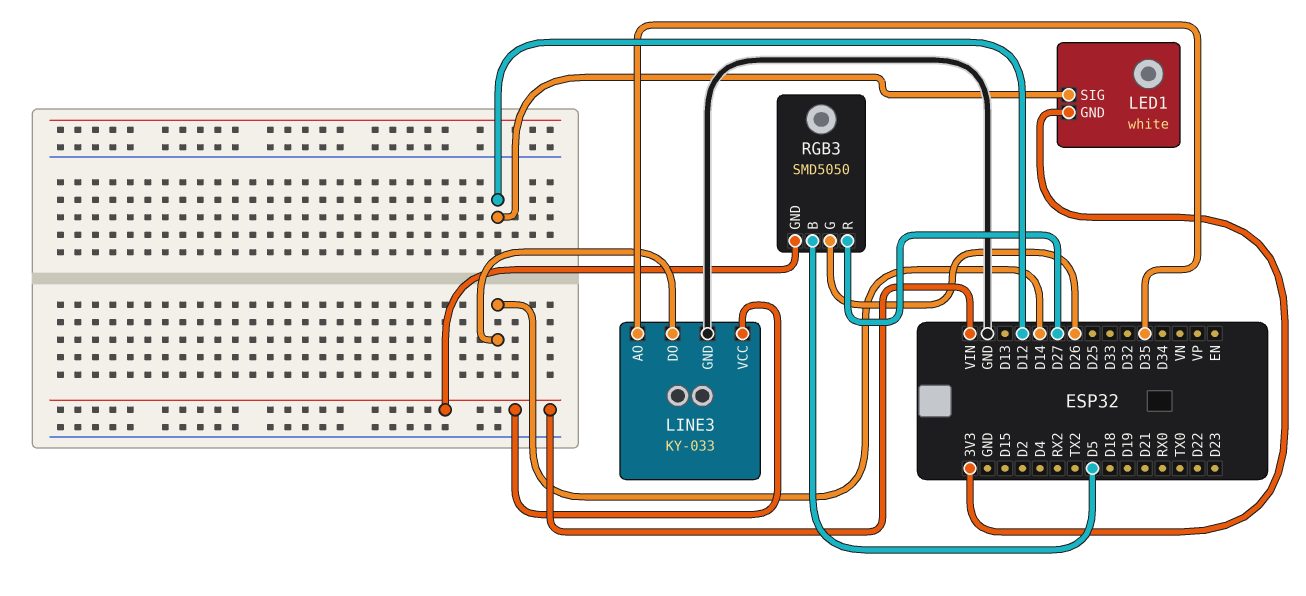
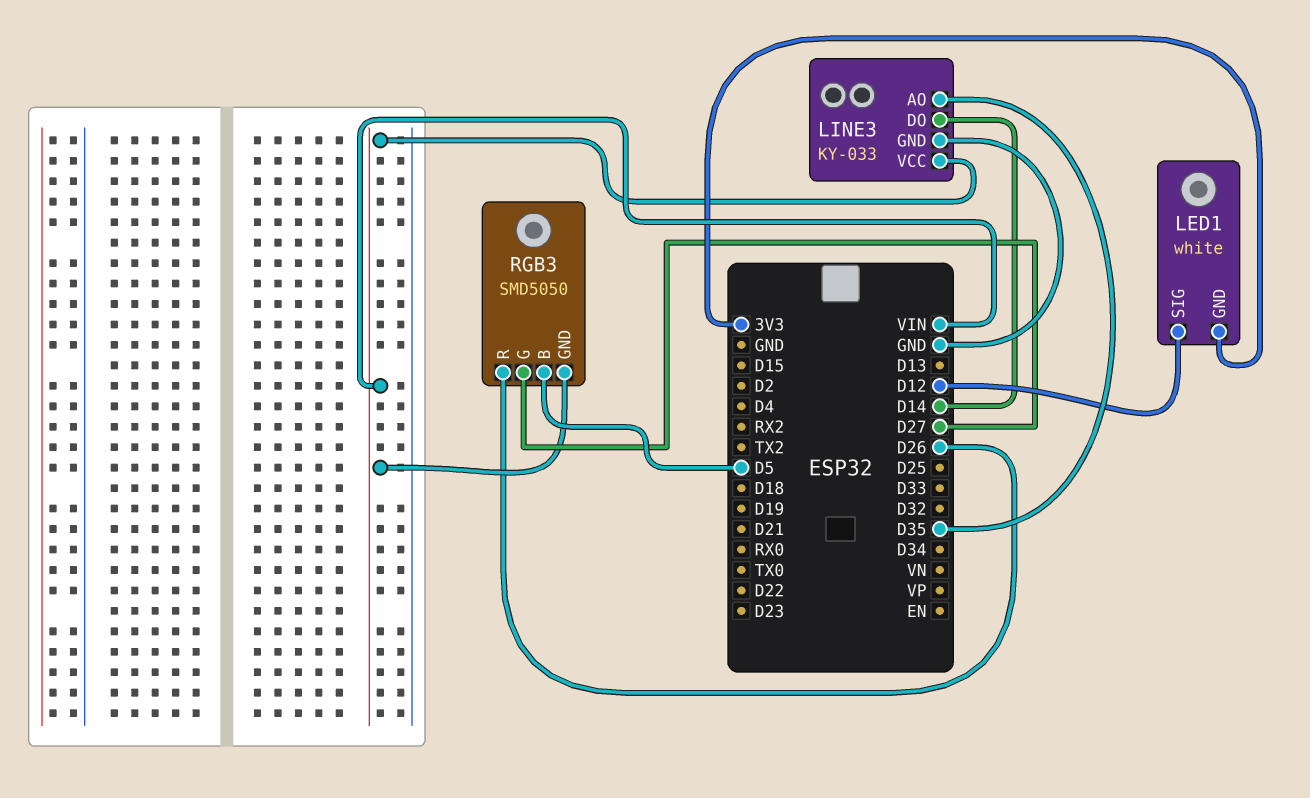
RGB3 pin G: D26 -> D27
RGB3 pin R: D27 -> D26

